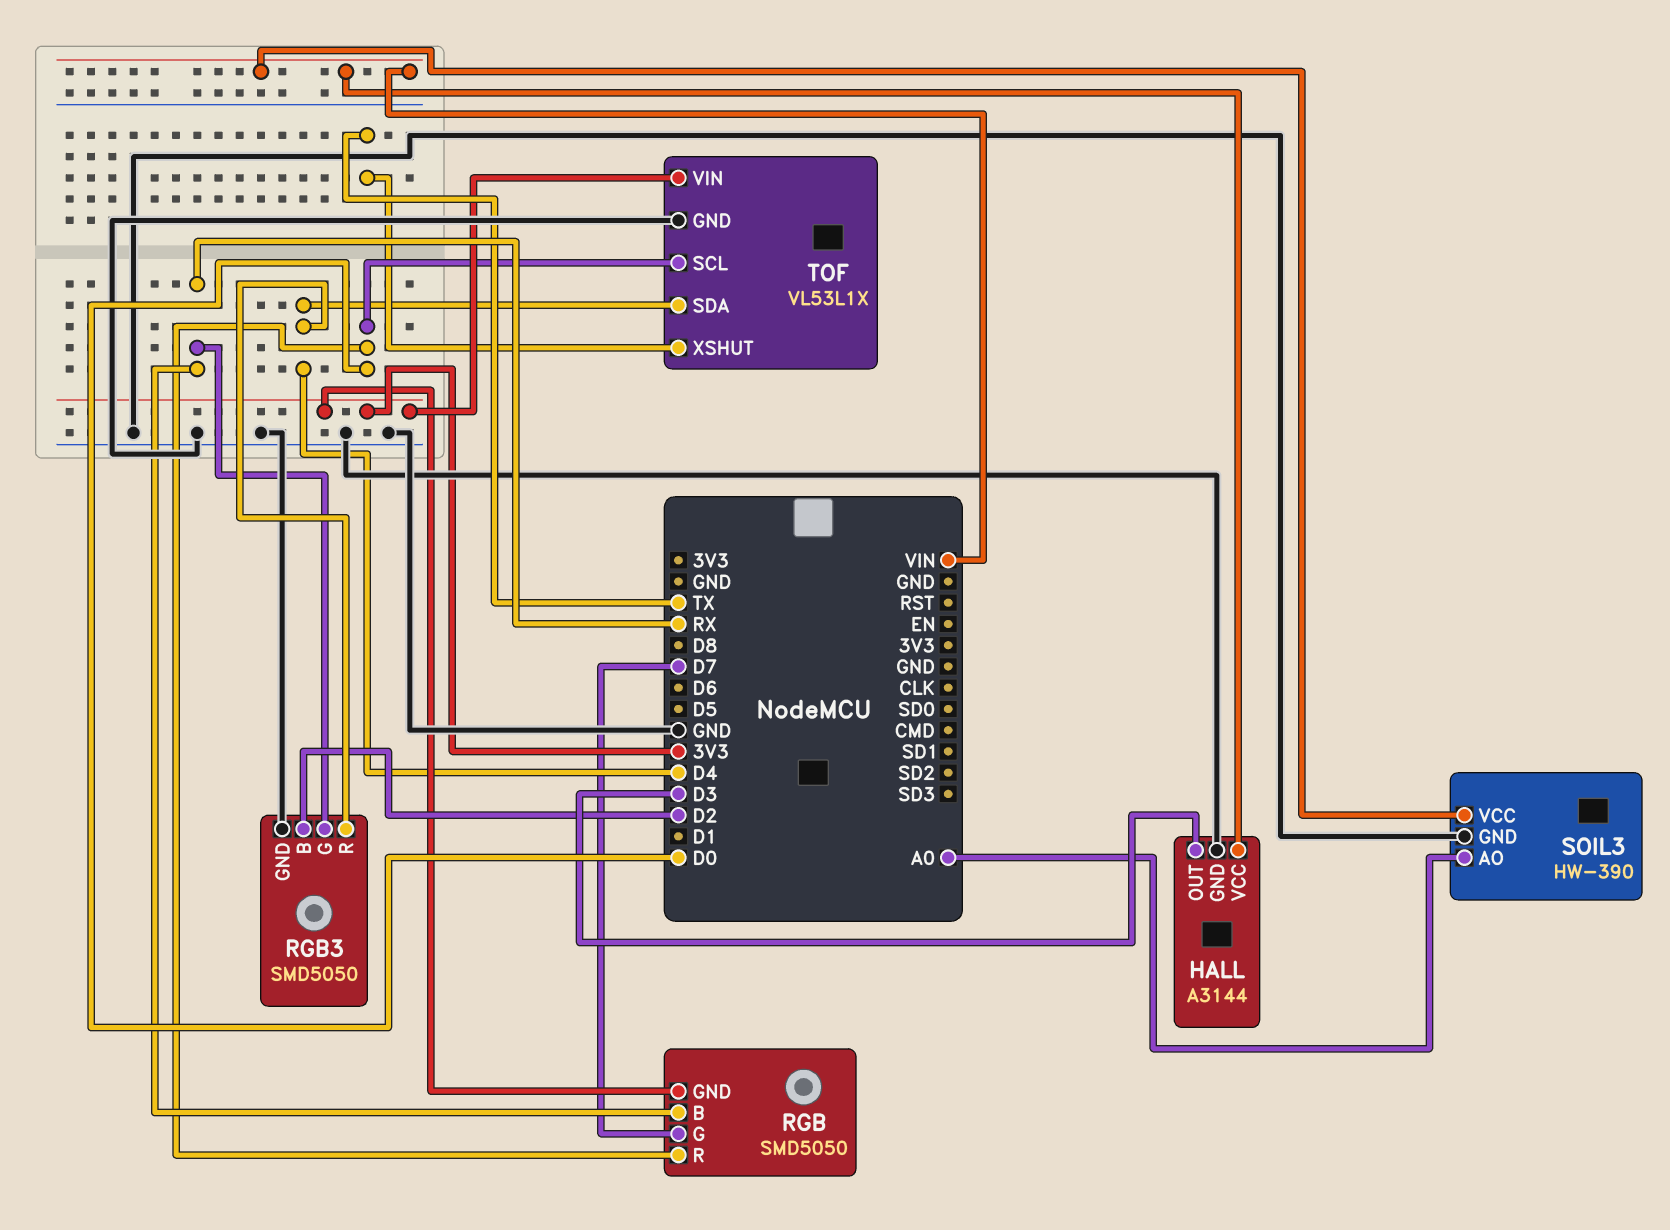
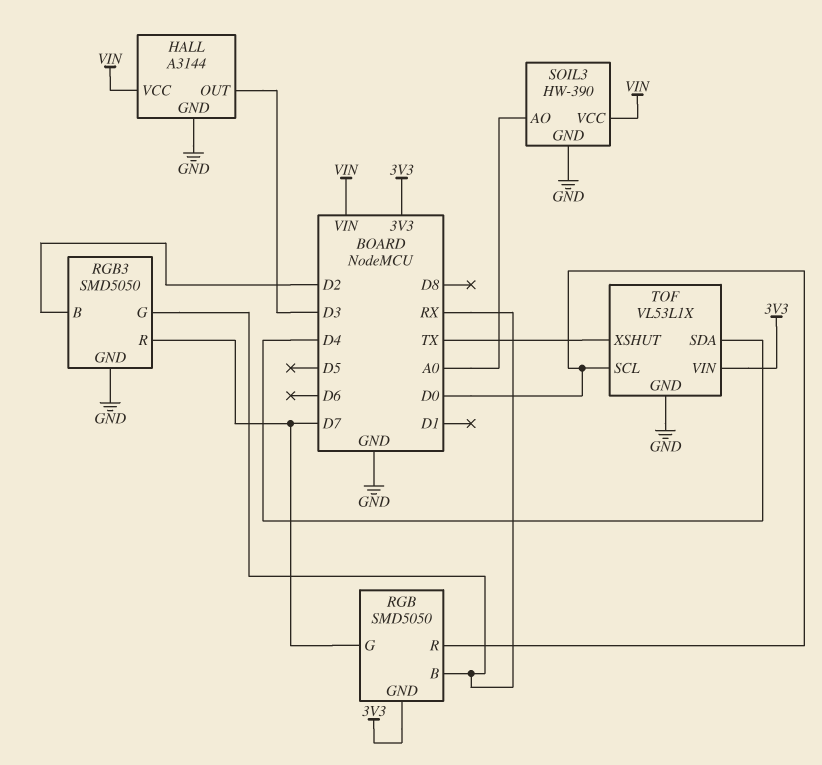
RGB3 pin R: D4 -> D7

